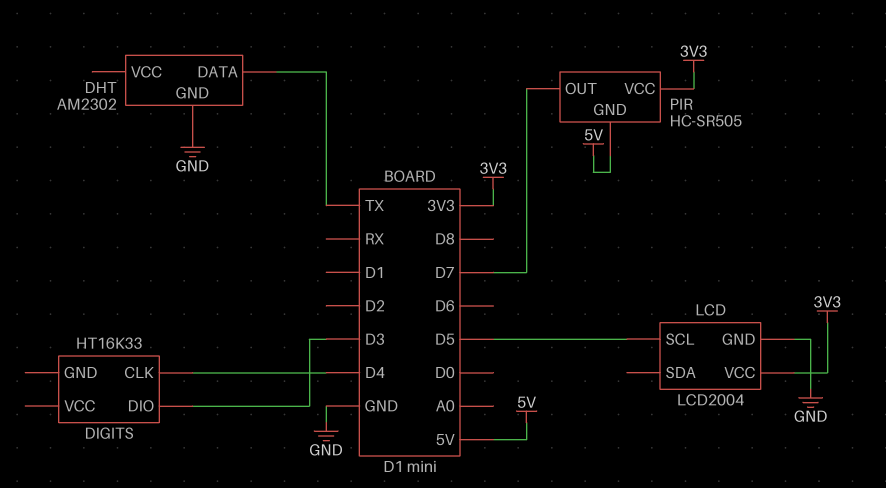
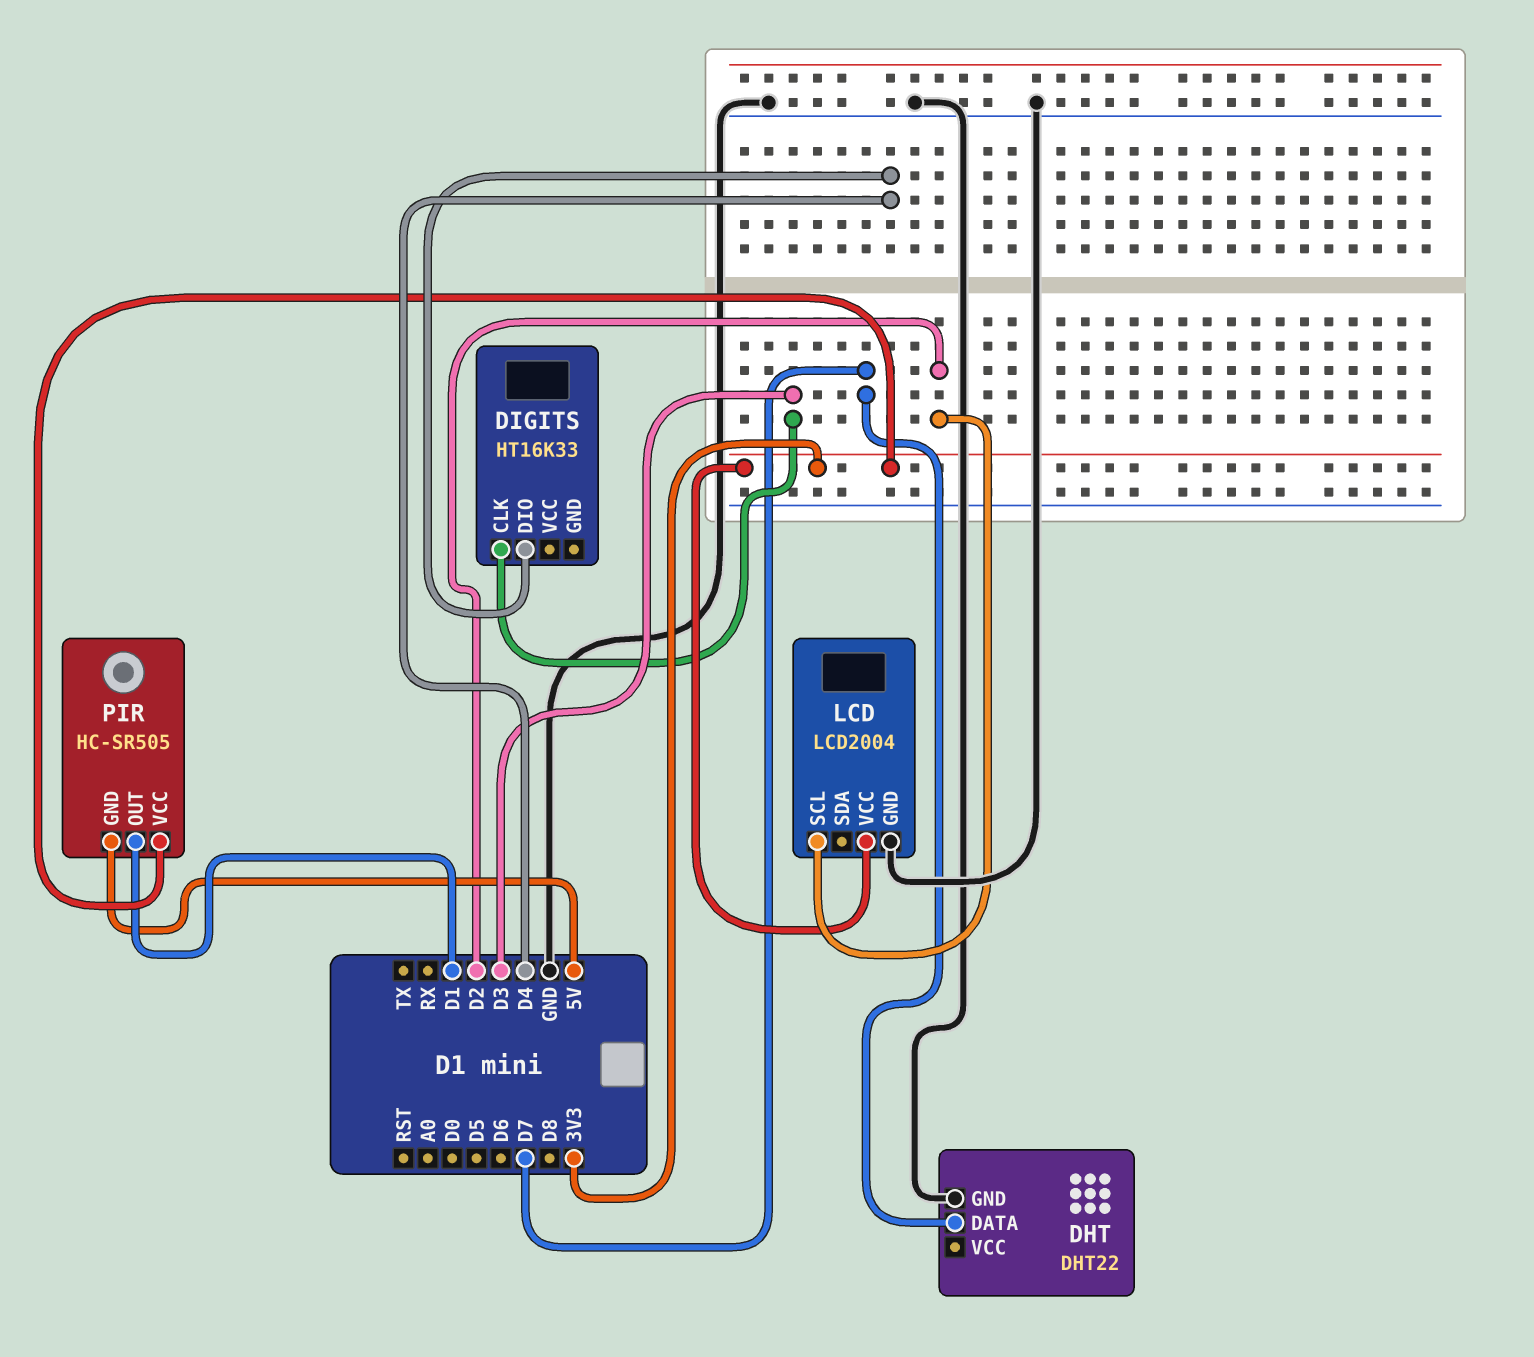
DHT: AM2302 -> DHT22
DHT pin DATA: TX -> D7
DIGITS pin CLK: D4 -> D3
DIGITS pin DIO: D3 -> D4
LCD pin SCL: D5 -> D2
PIR pin OUT: D7 -> D1

